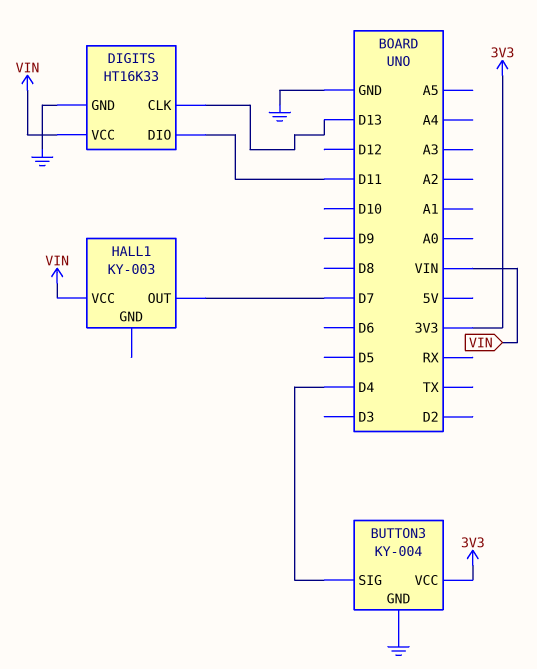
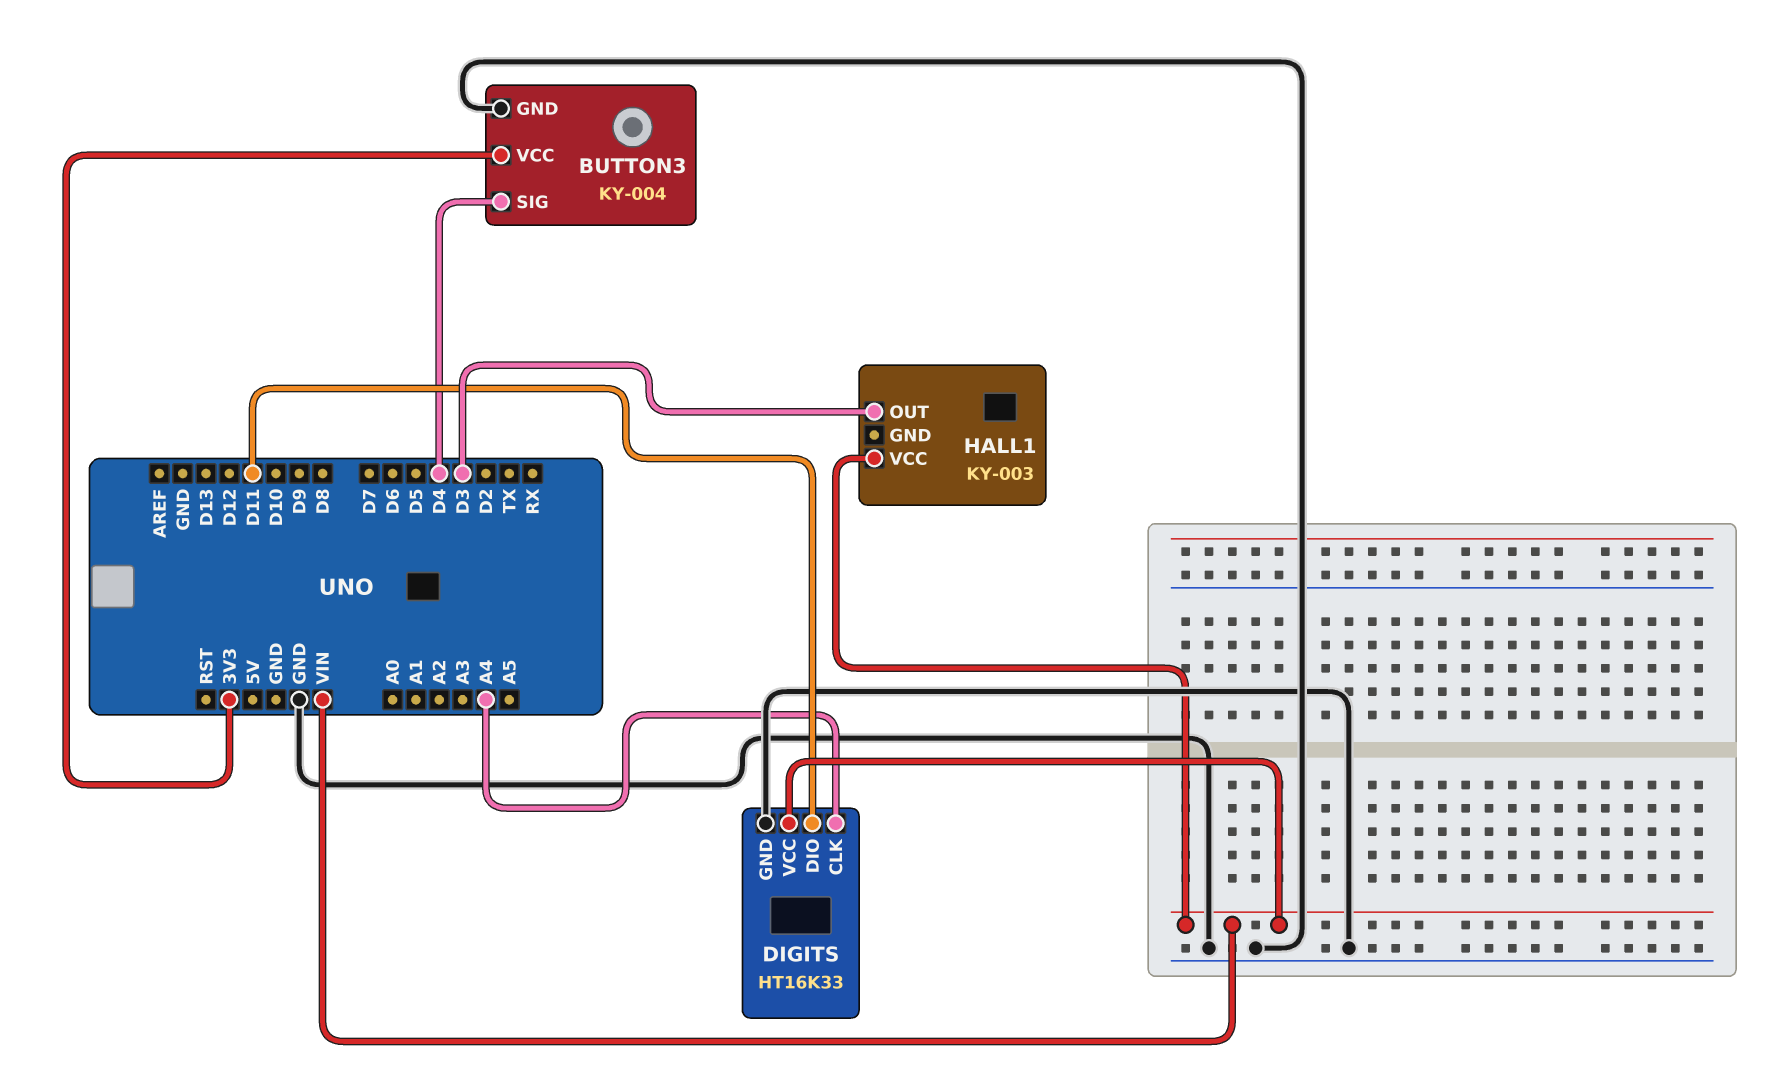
DIGITS pin CLK: D13 -> A4
HALL1 pin OUT: D7 -> D3

